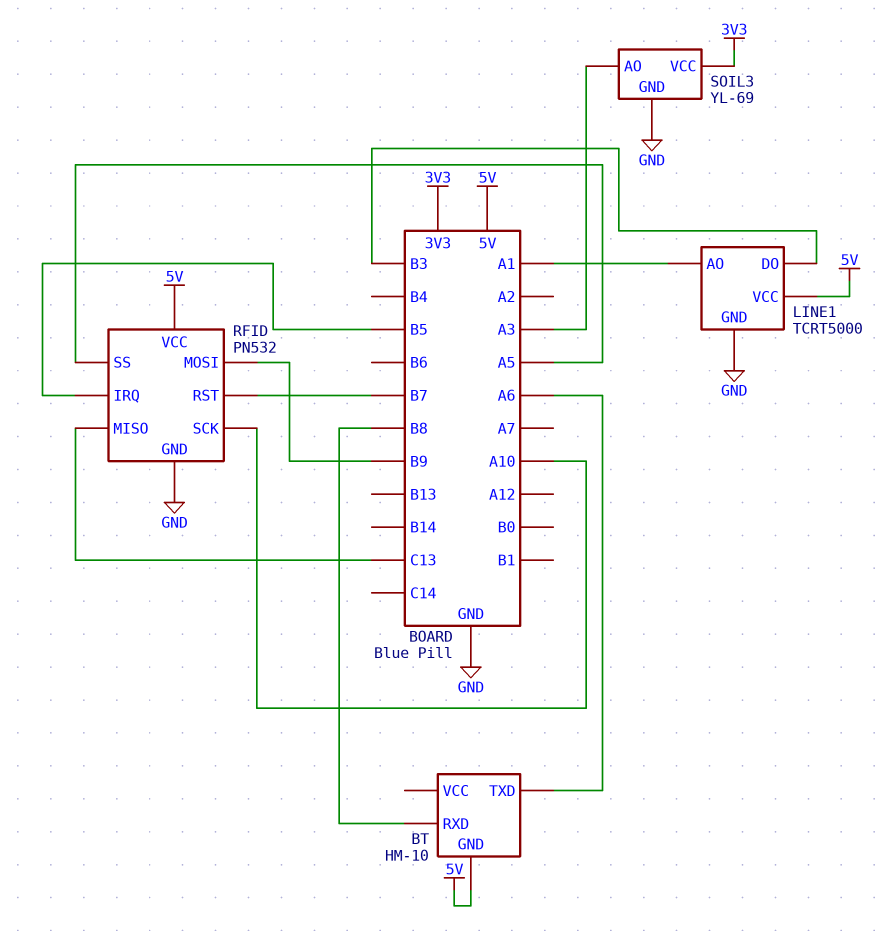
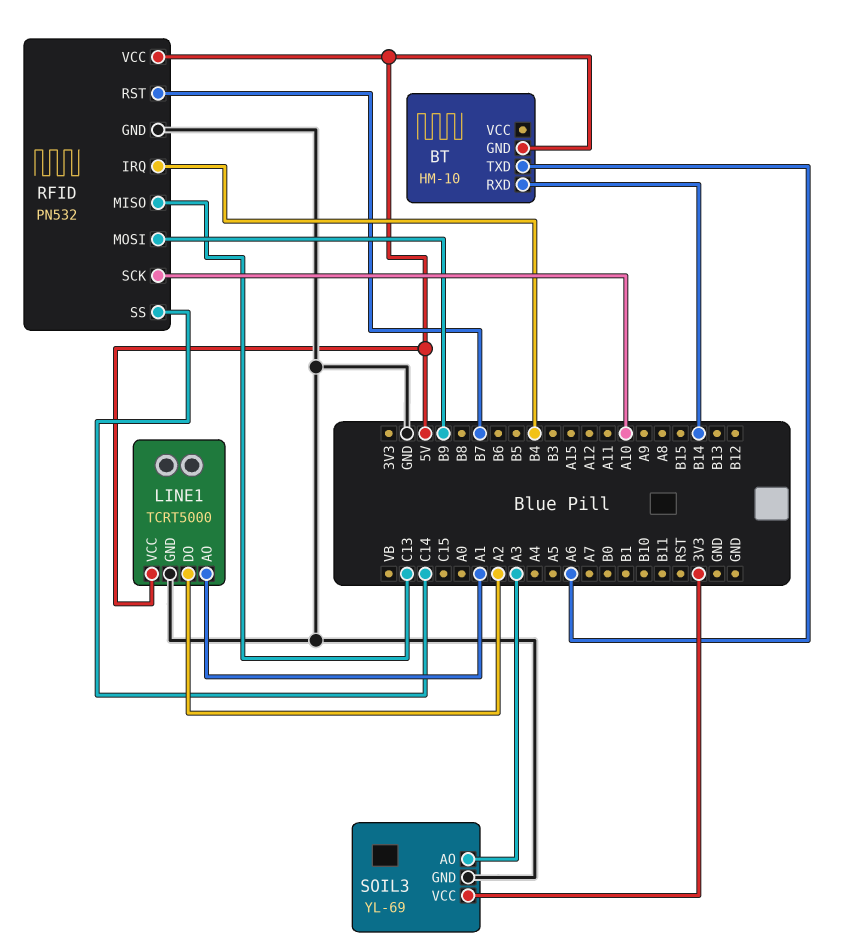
BT pin RXD: B8 -> B14
LINE1 pin DO: B3 -> A2
RFID pin IRQ: B5 -> B4
RFID pin SS: A5 -> C14

